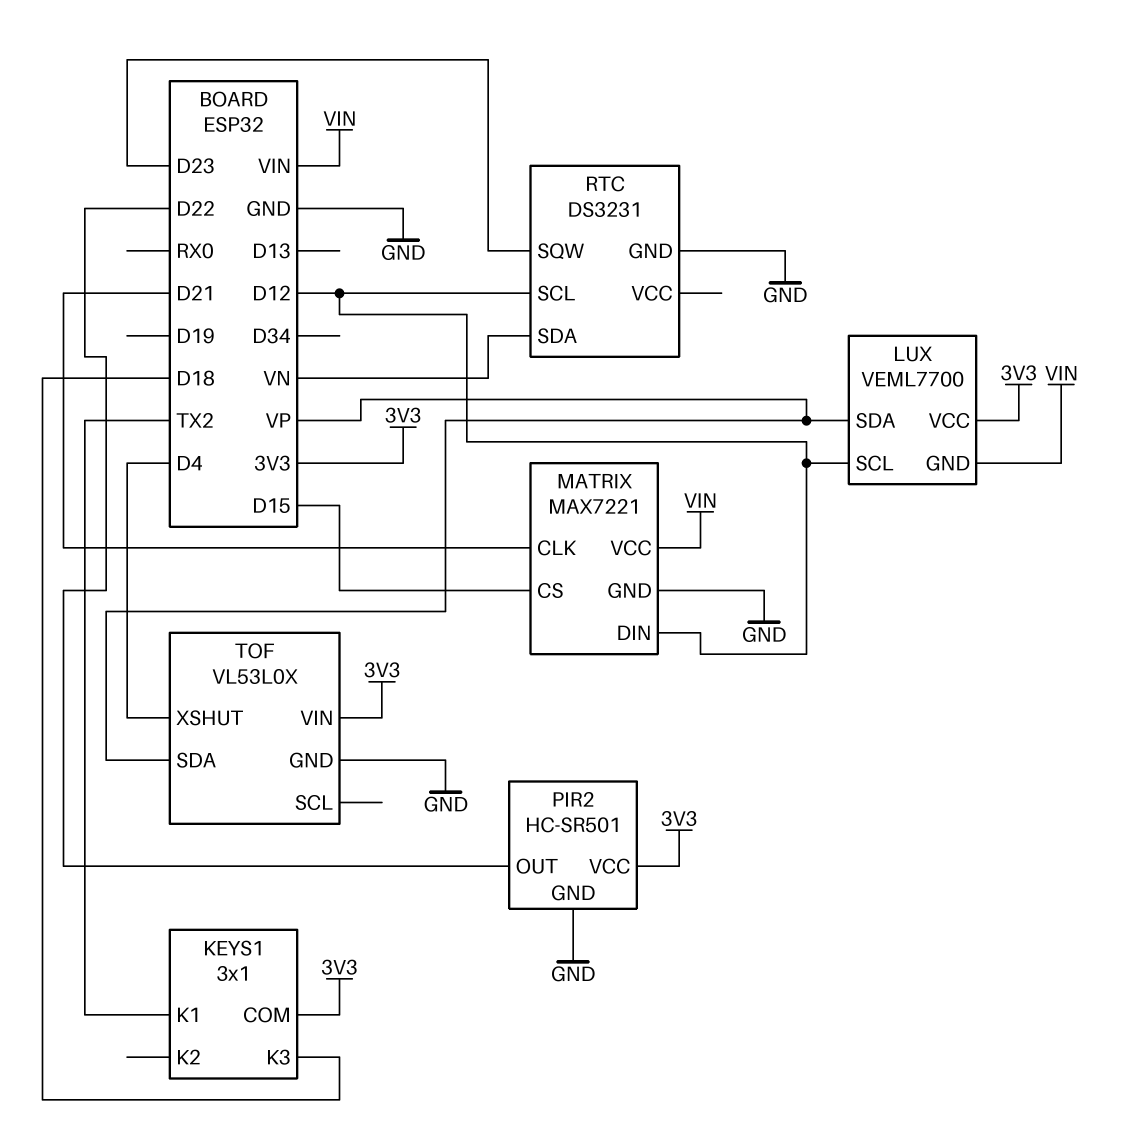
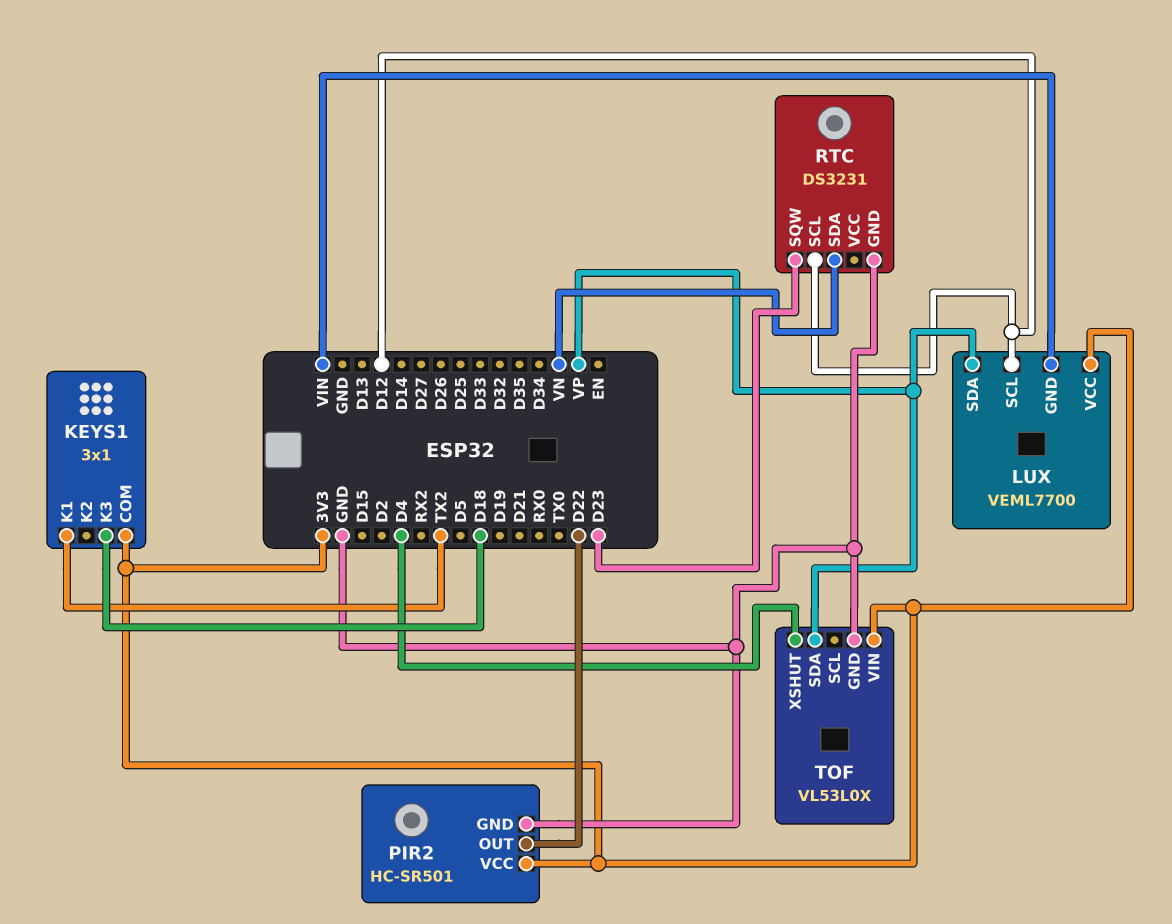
MATRIX: MAX7221 -> none
MATRIX pin CLK: D21 -> none
MATRIX pin CS: D15 -> none
MATRIX pin DIN: D12 -> none
MATRIX pin GND: GND -> none
MATRIX pin VCC: VIN -> none

